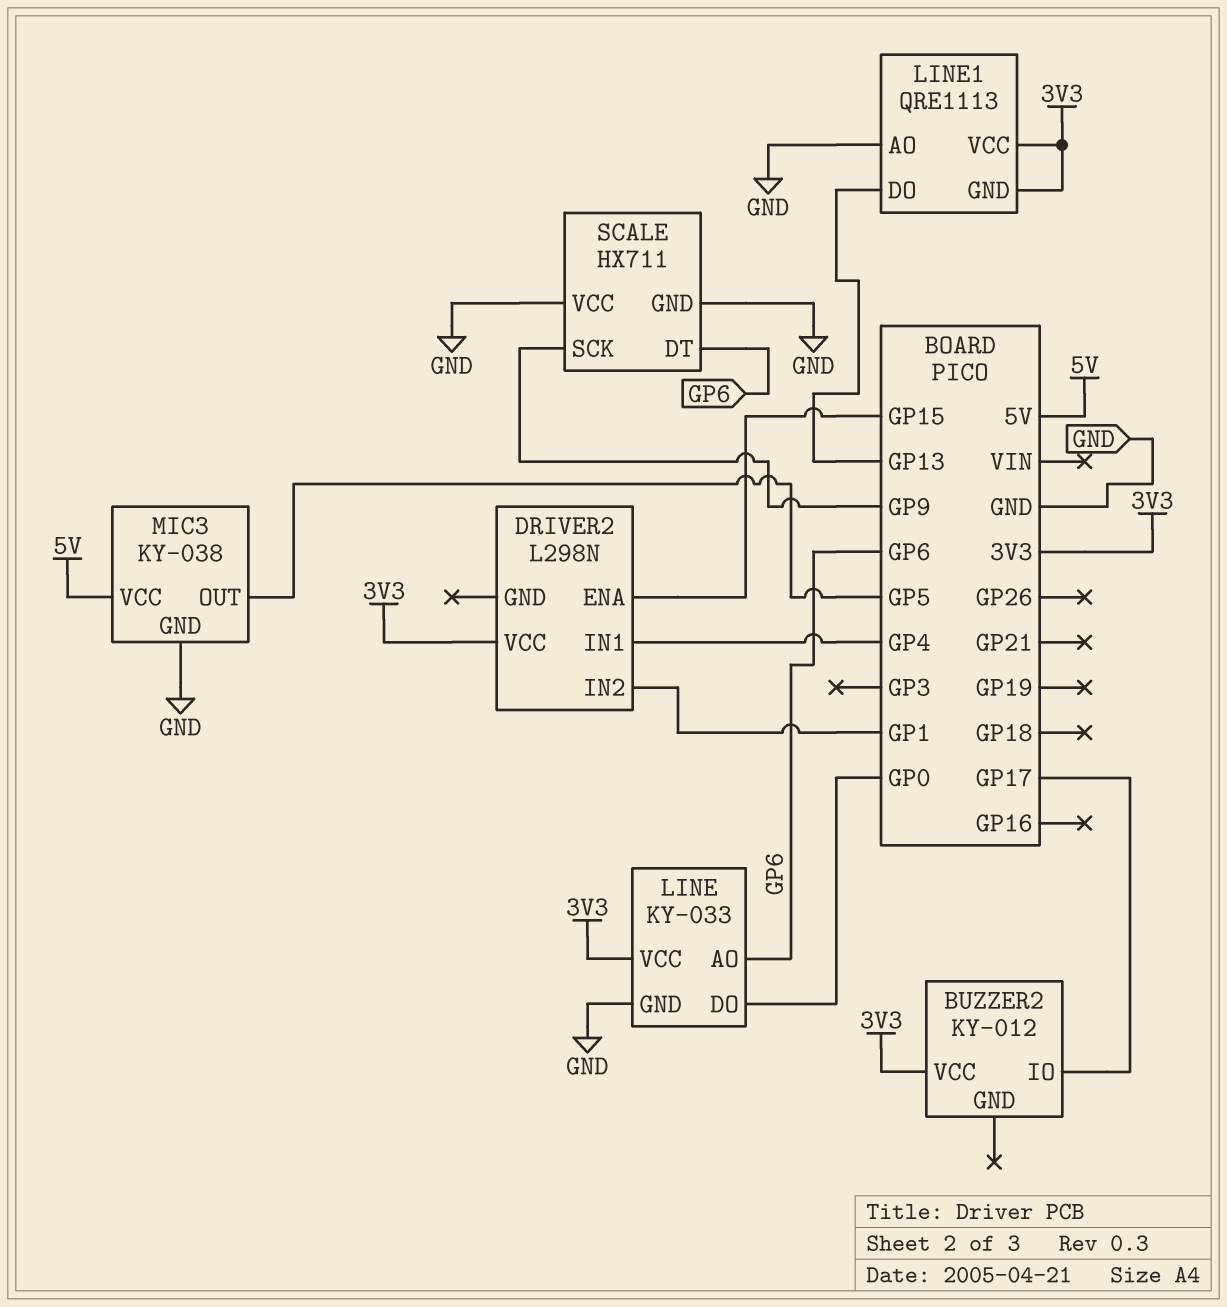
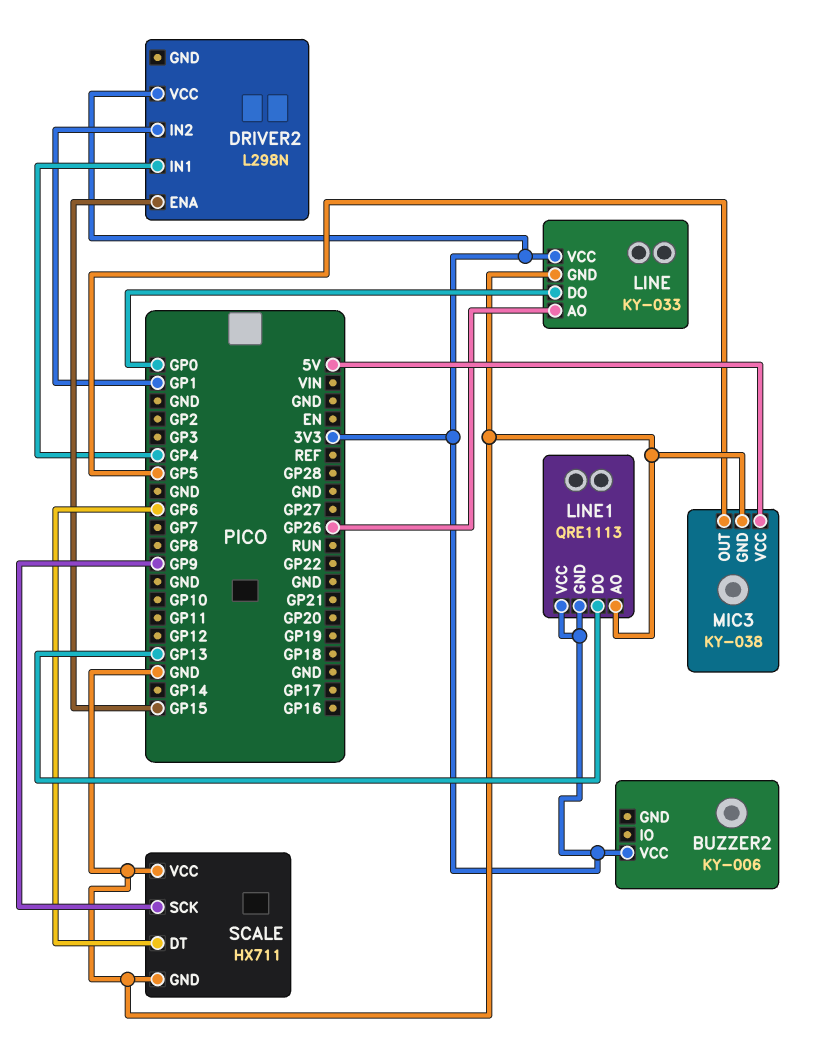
BUZZER2: KY-012 -> KY-006
BUZZER2 pin IO: GP17 -> none
LINE pin AO: GP6 -> GP26

